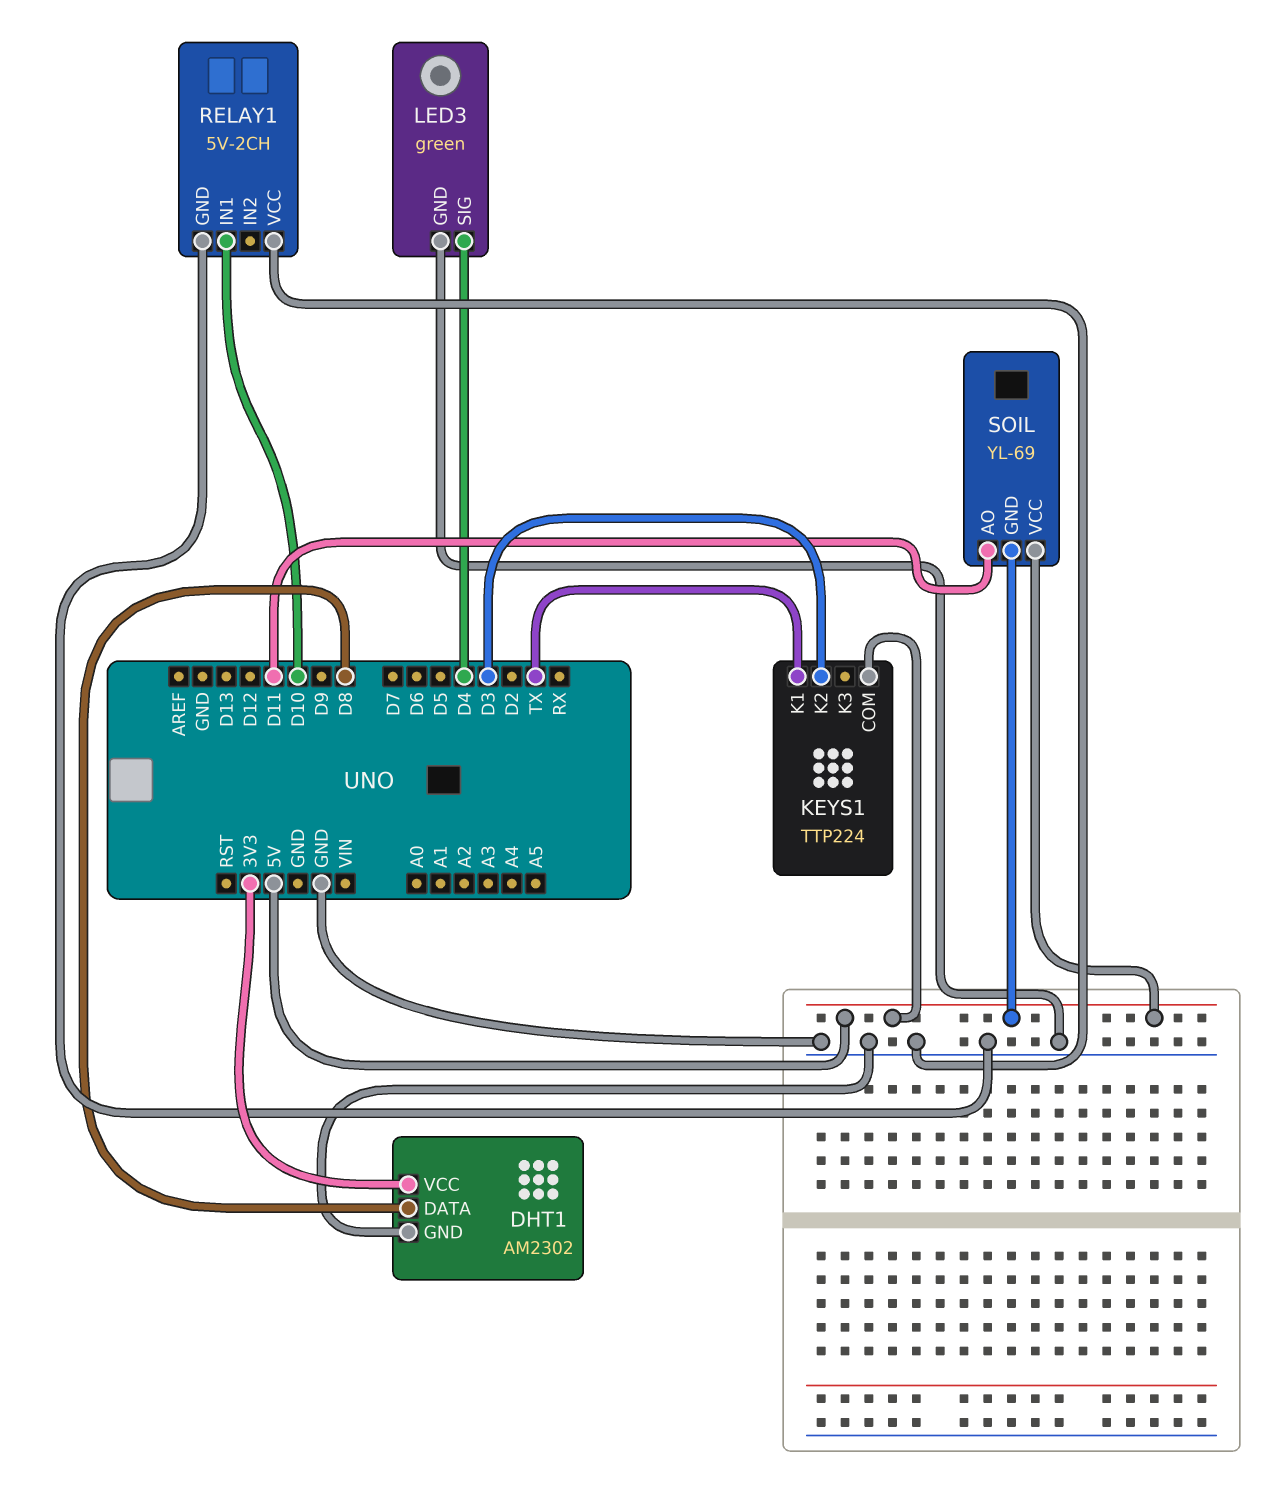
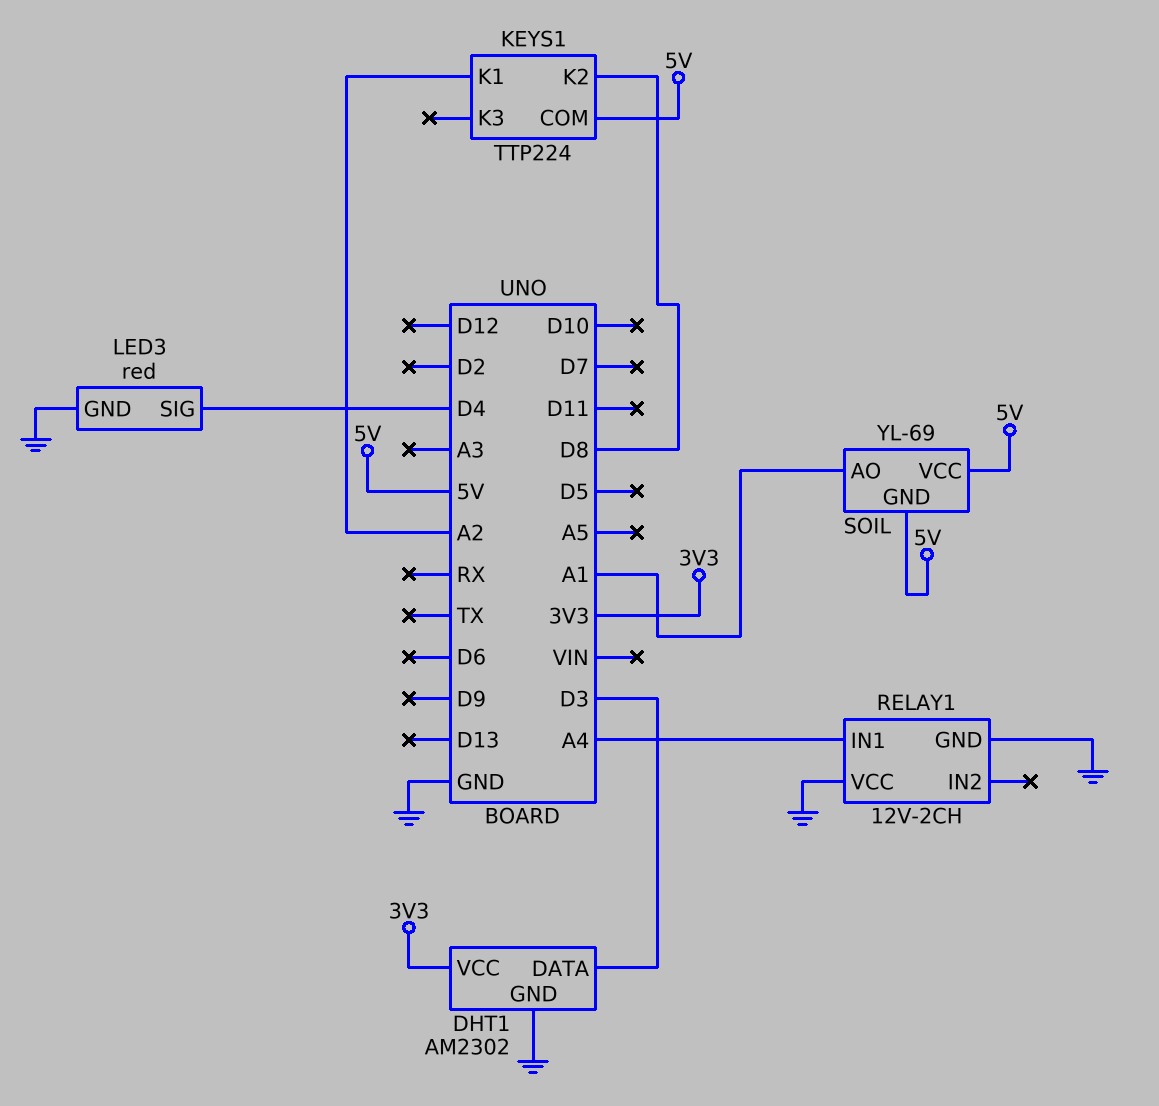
DHT1 pin DATA: D8 -> D3
KEYS1 pin K1: TX -> A2
KEYS1 pin K2: D3 -> D8
LED3: green -> red
RELAY1: 5V-2CH -> 12V-2CH
RELAY1 pin IN1: D10 -> A4
SOIL pin AO: D11 -> A1

